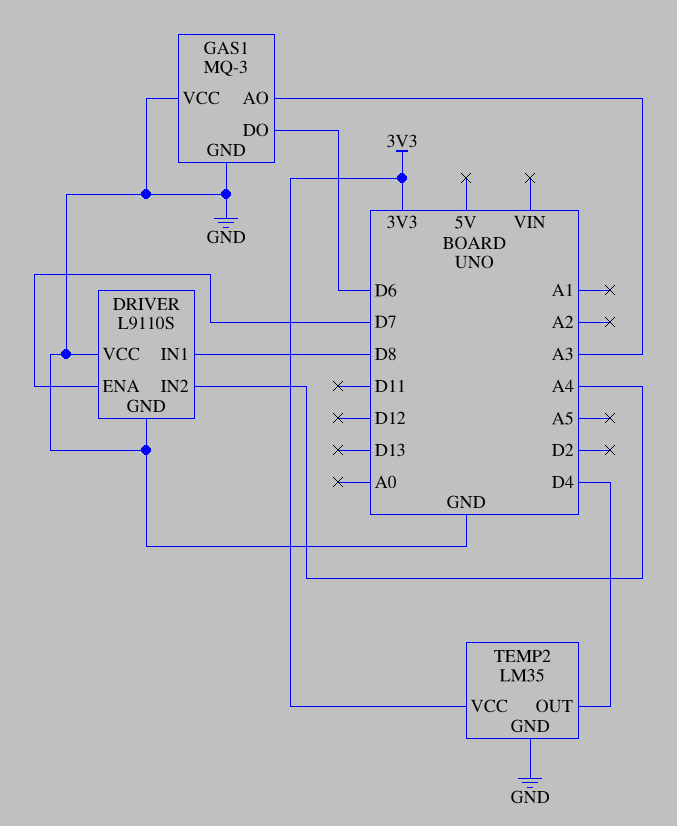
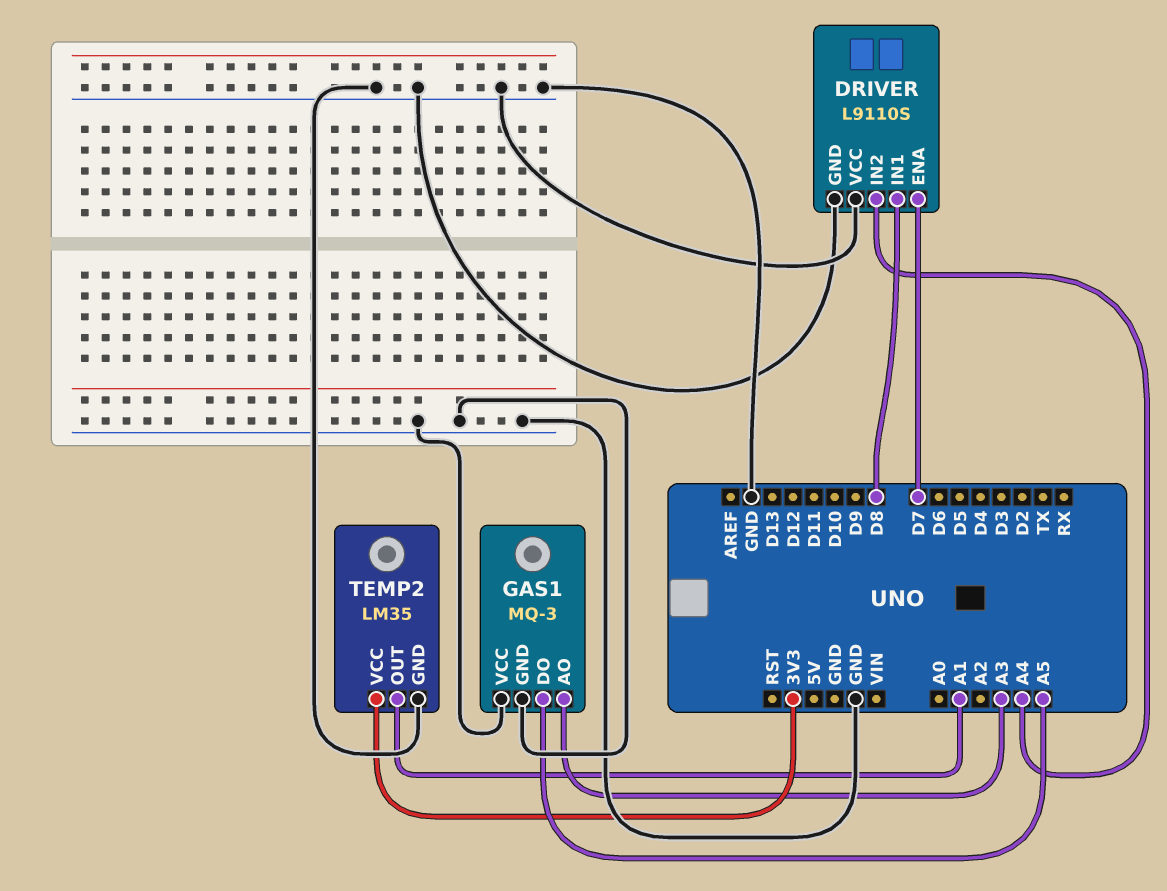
GAS1 pin DO: D6 -> A5
TEMP2 pin OUT: D4 -> A1

